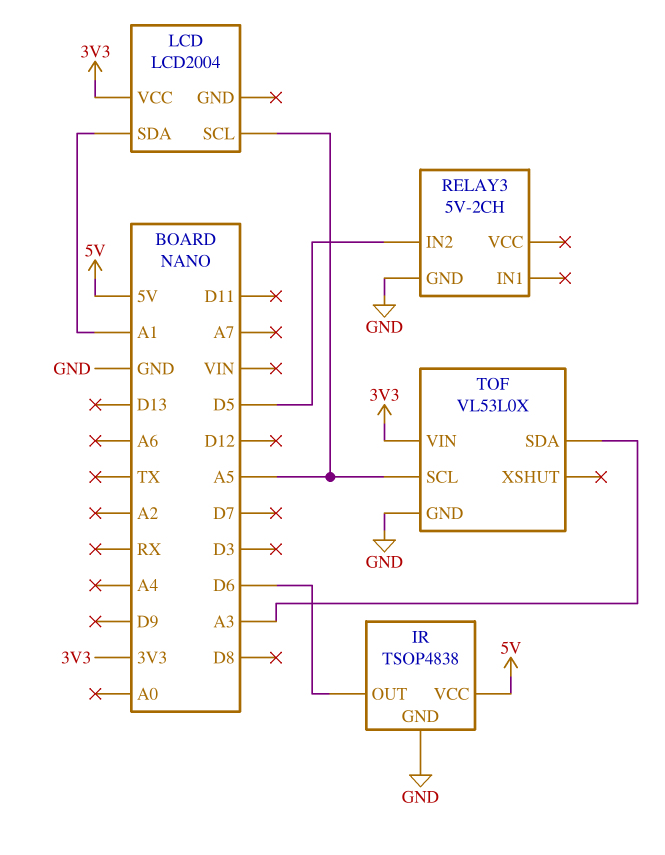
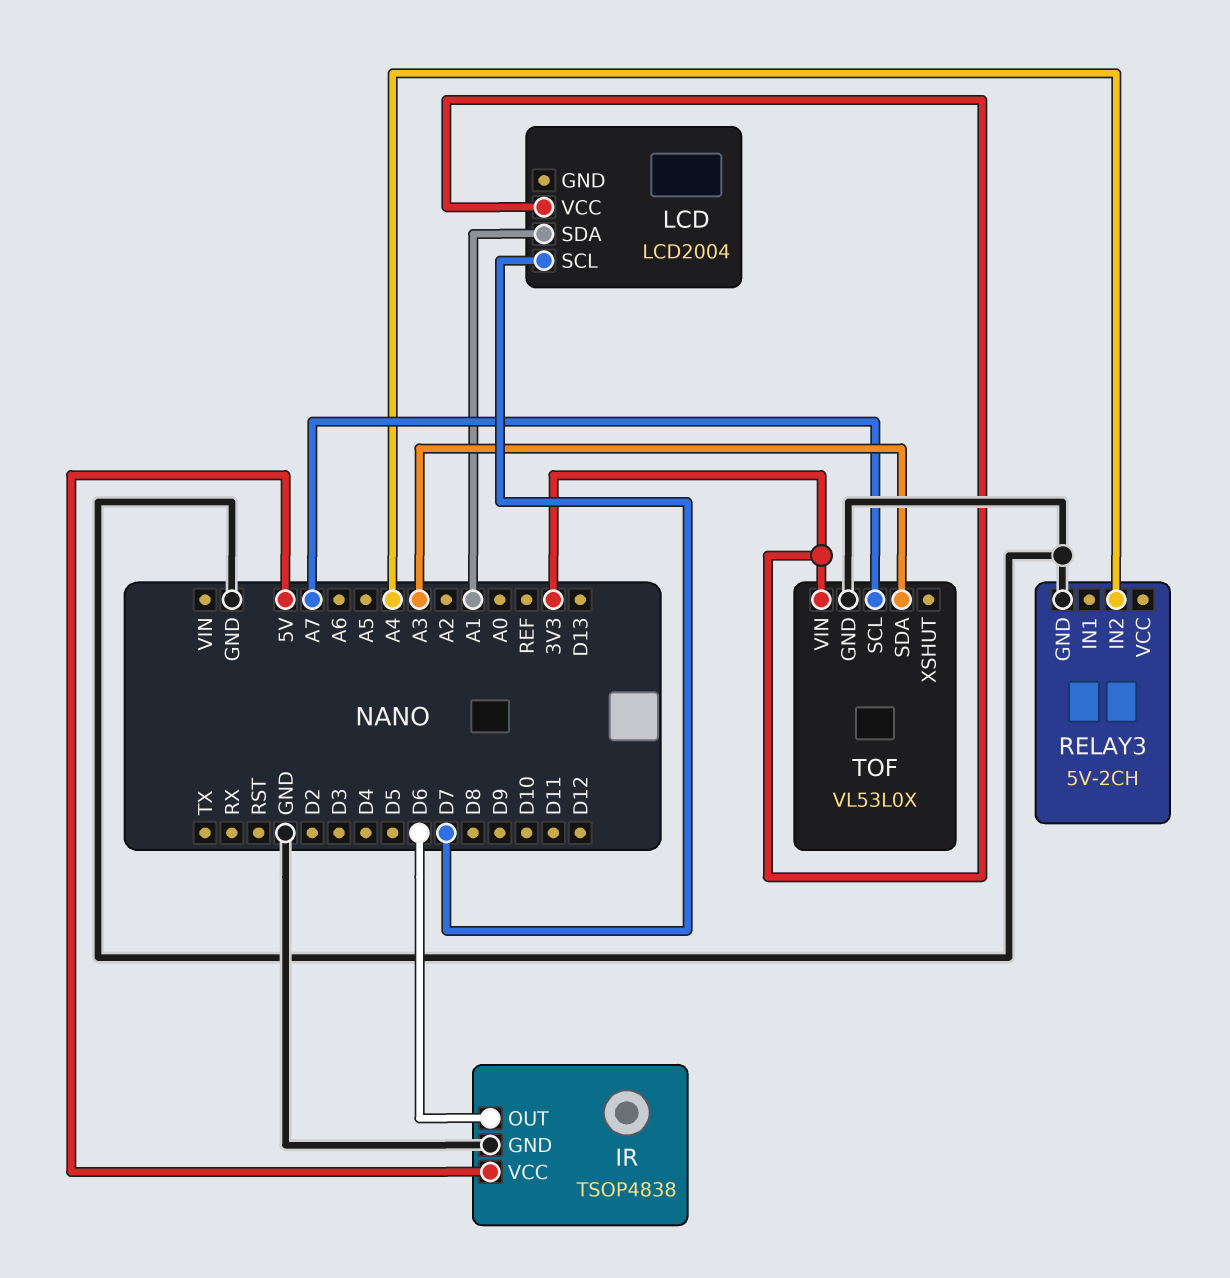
LCD pin SCL: A5 -> D7
RELAY3 pin IN2: D5 -> A4
TOF pin SCL: A5 -> A7

